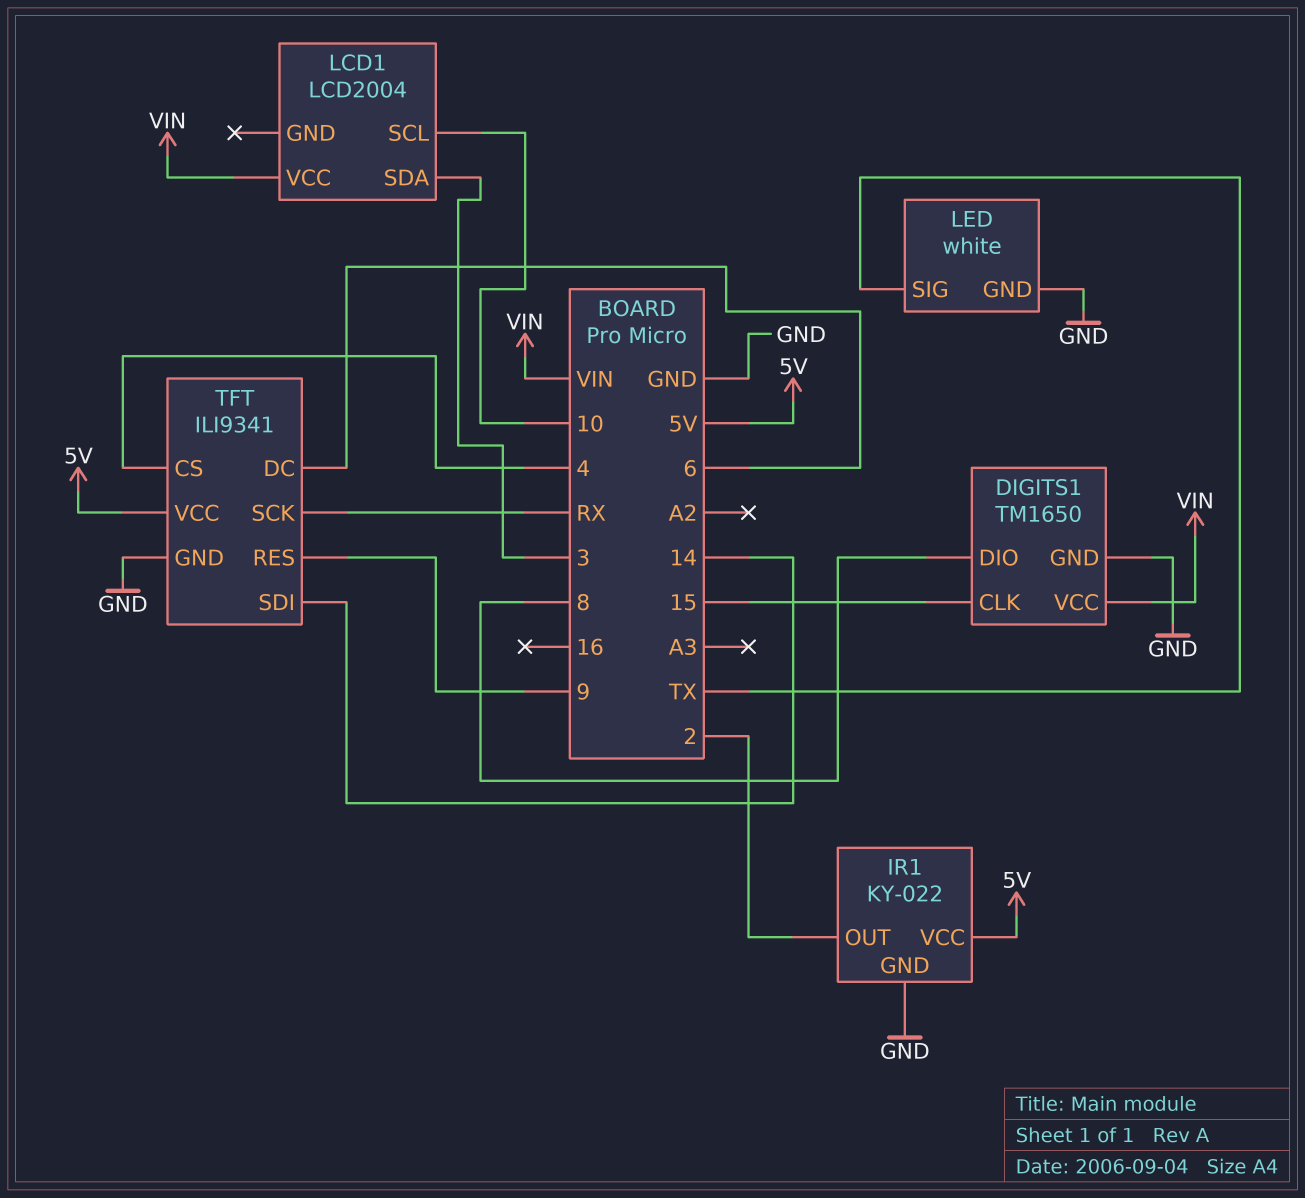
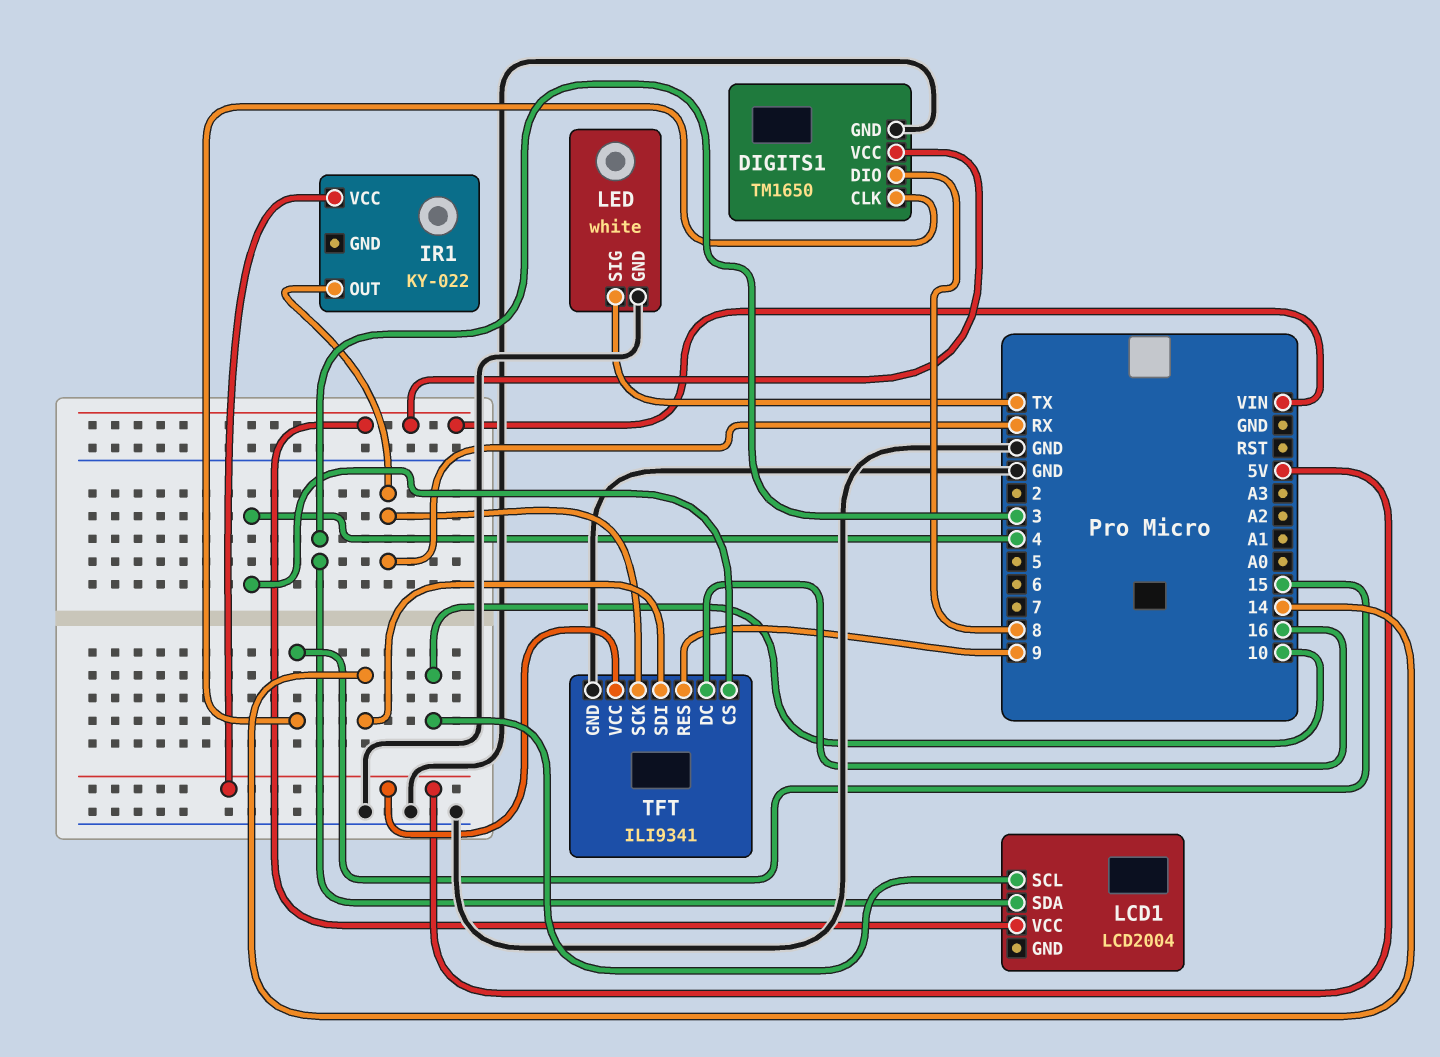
IR1 pin GND: GND -> none
IR1 pin OUT: 2 -> RX
TFT pin DC: 6 -> 16

